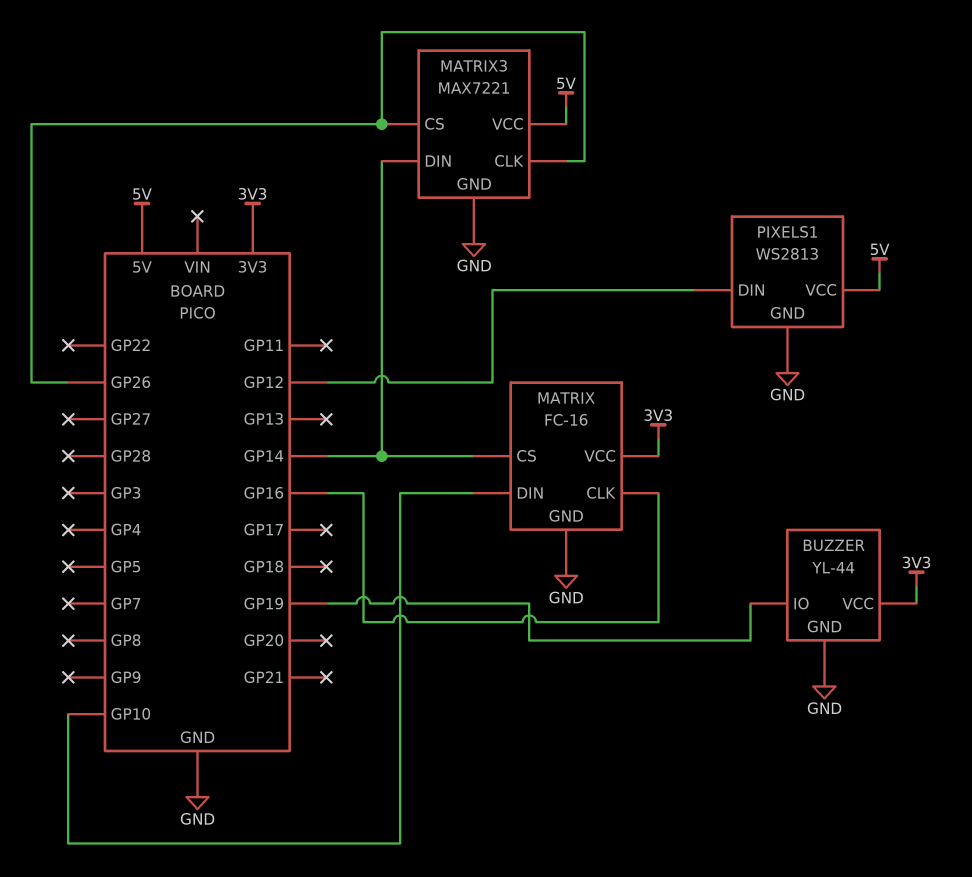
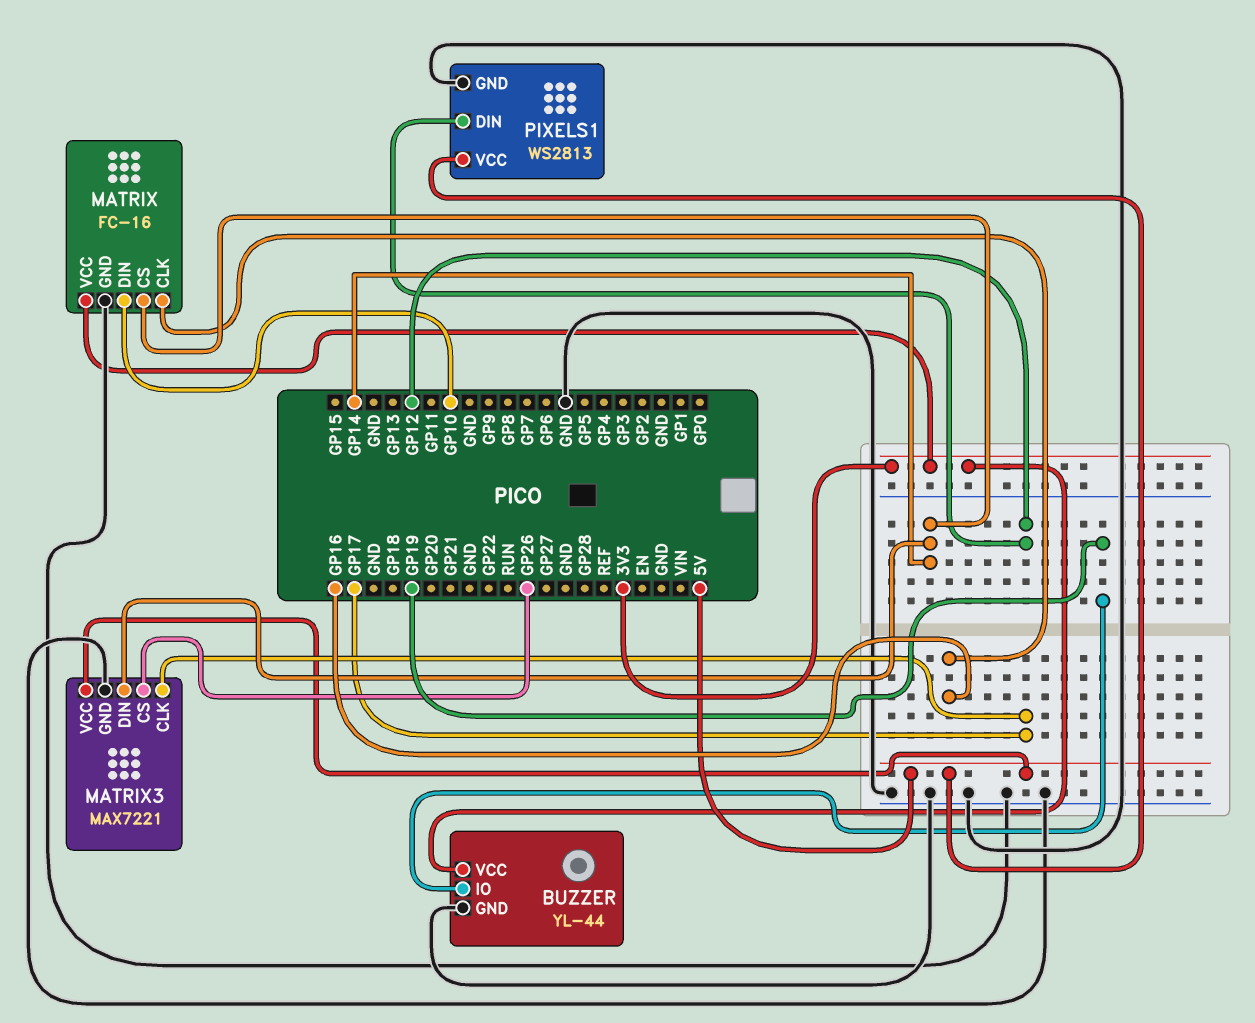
MATRIX3 pin CLK: GP26 -> GP17

